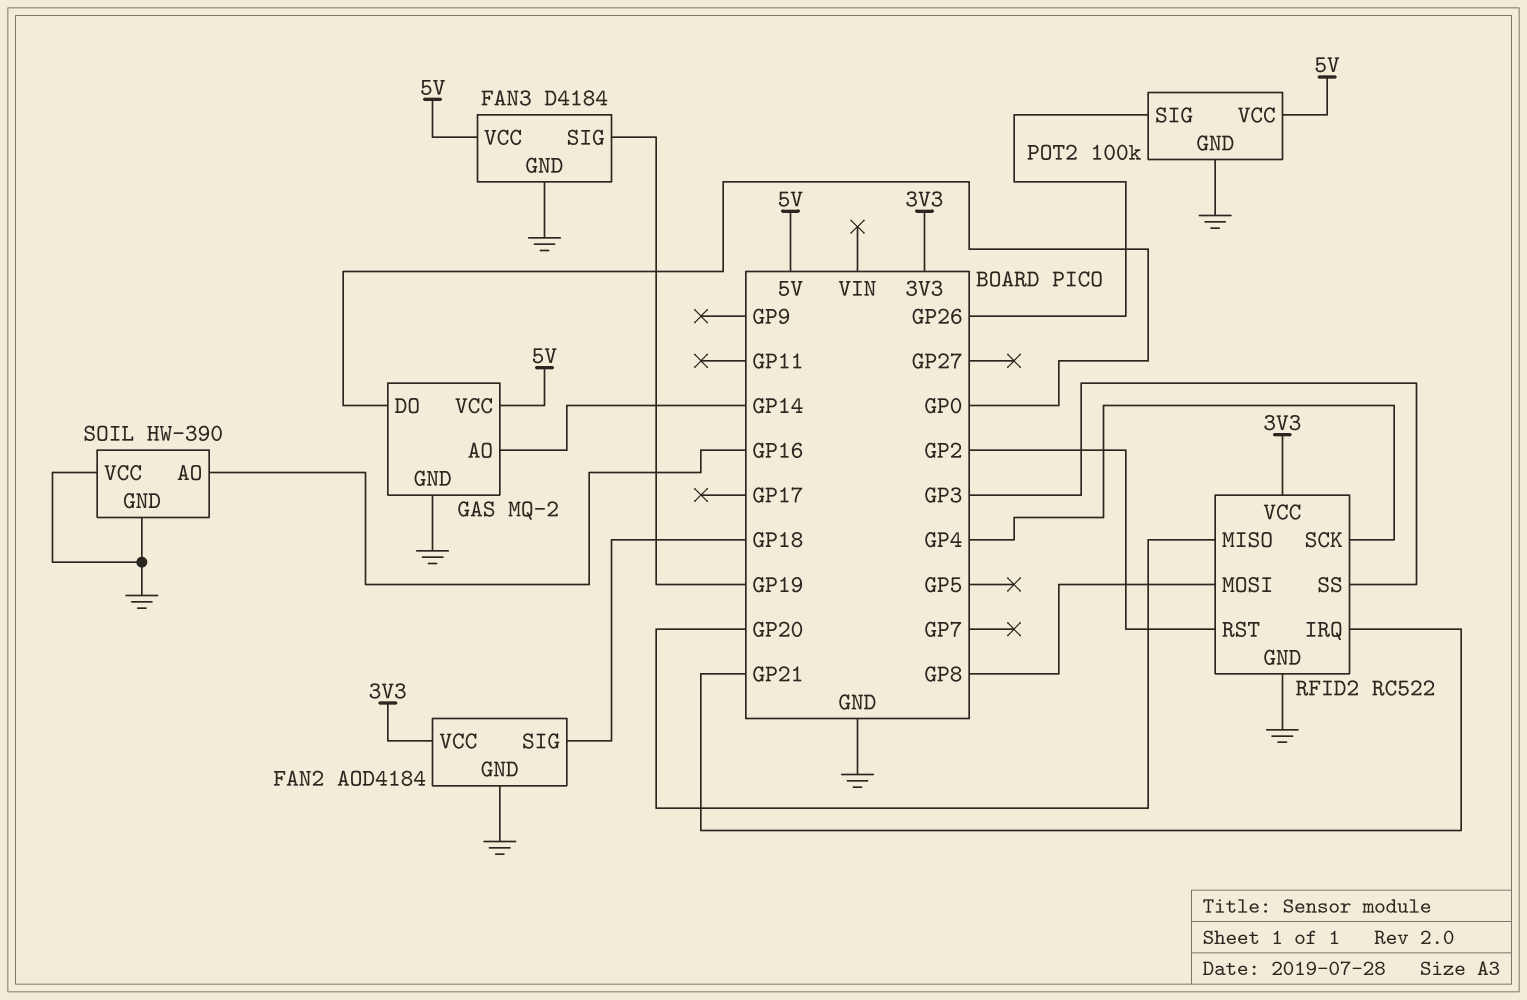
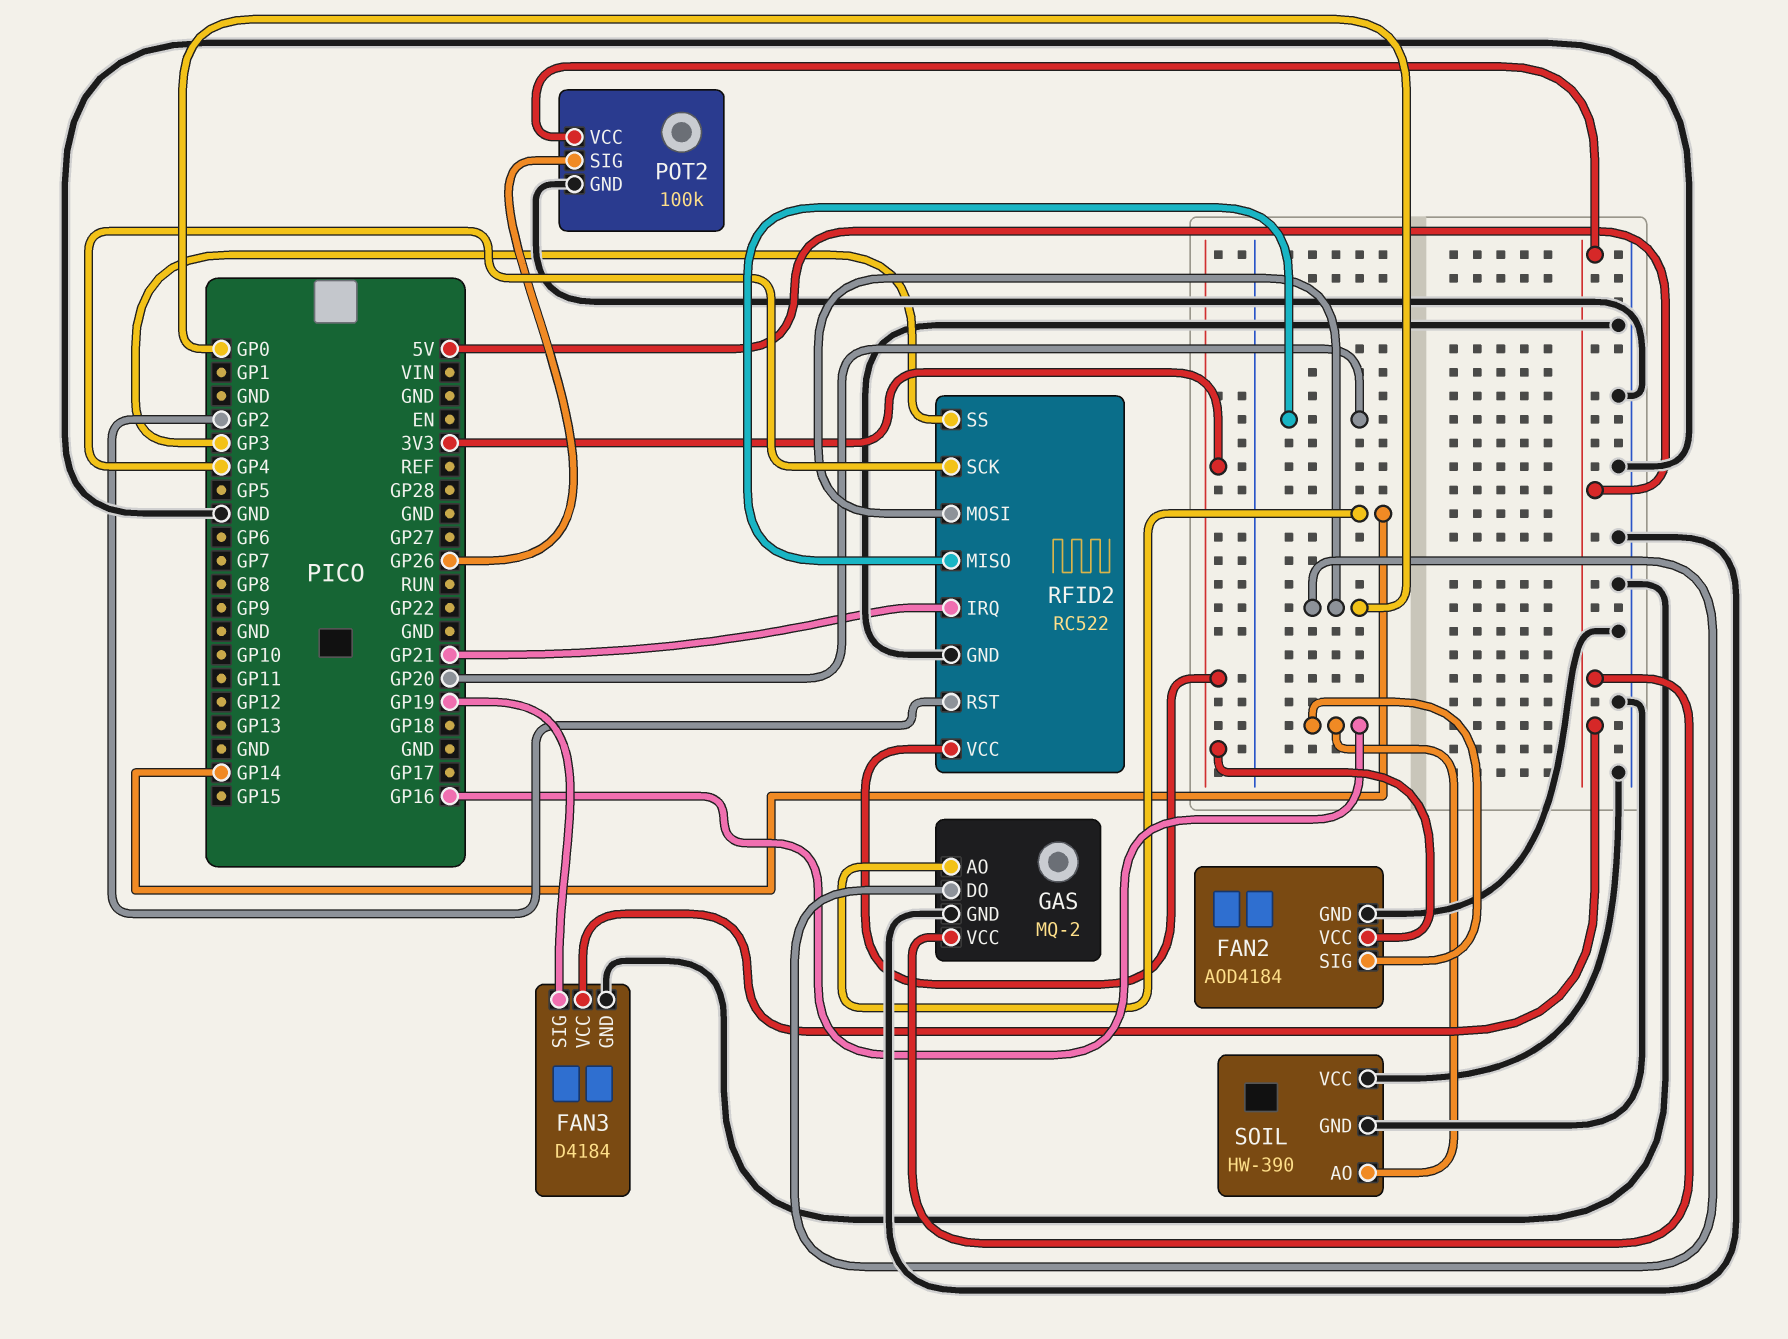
FAN2 pin SIG: GP18 -> GP16
RFID2 pin MOSI: GP8 -> GP0

